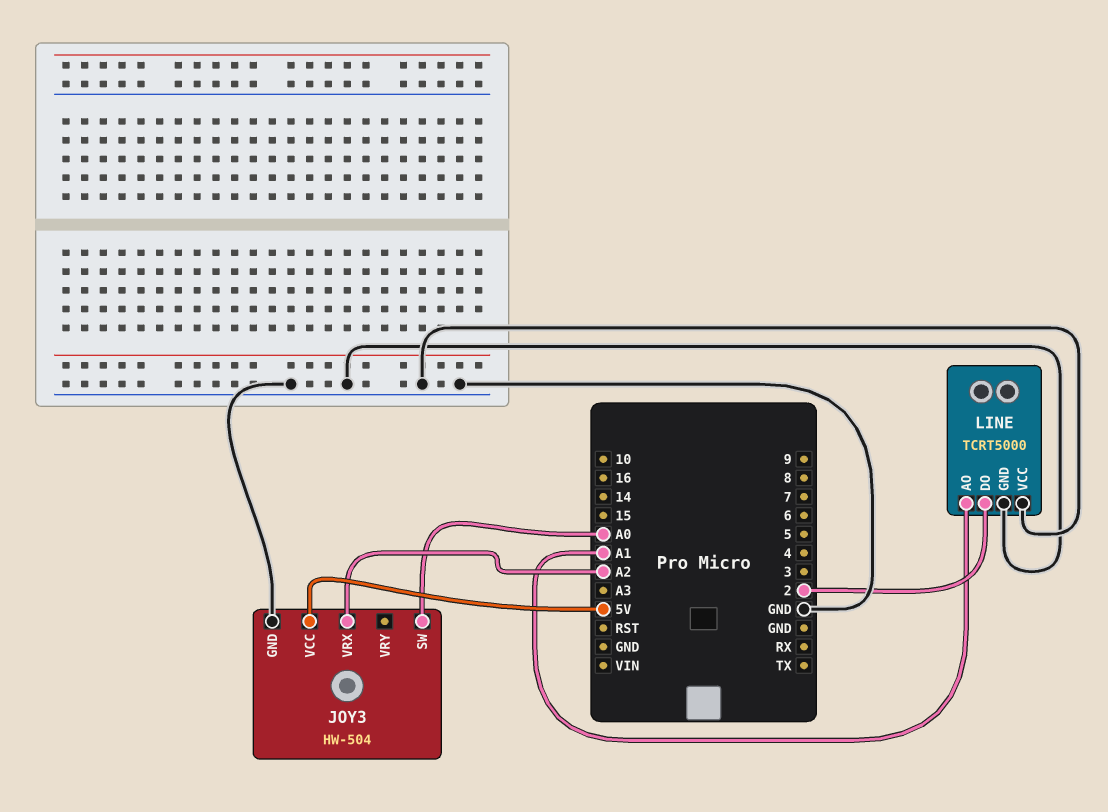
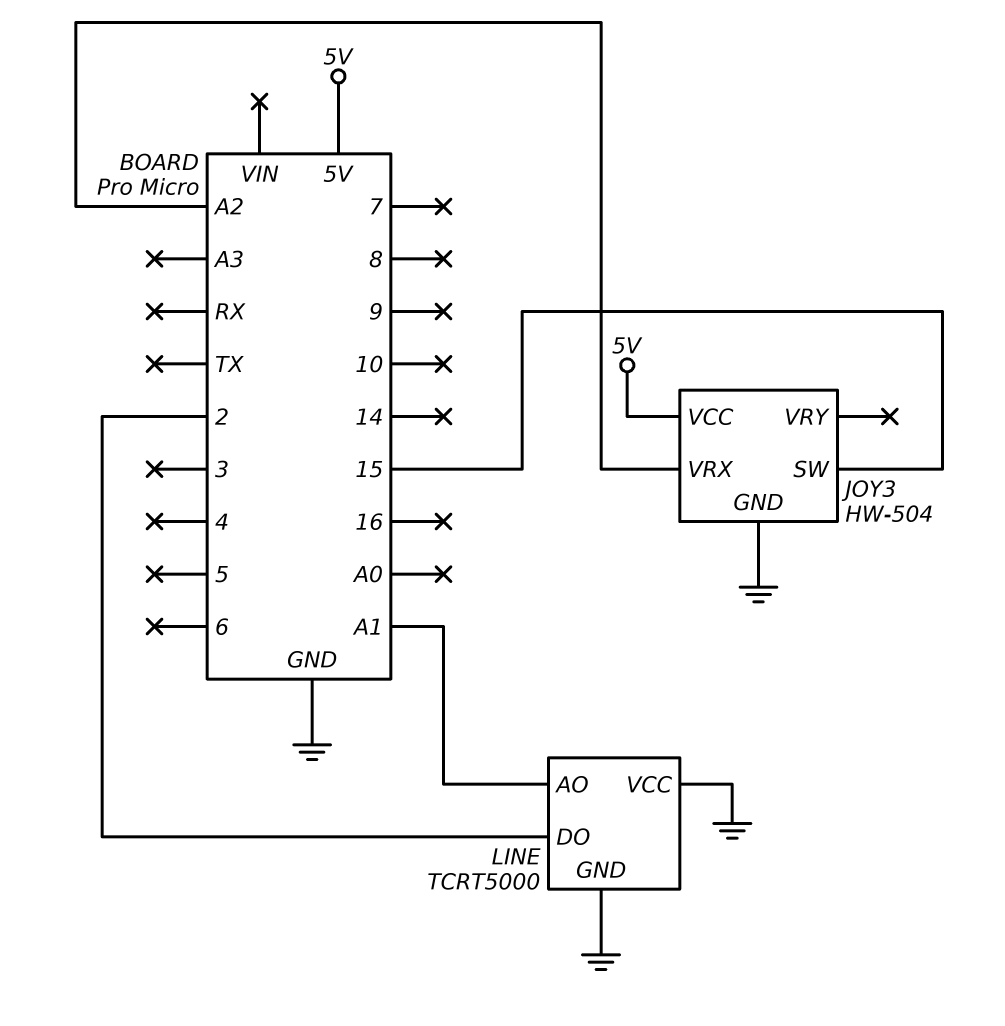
JOY3 pin SW: A0 -> 15

